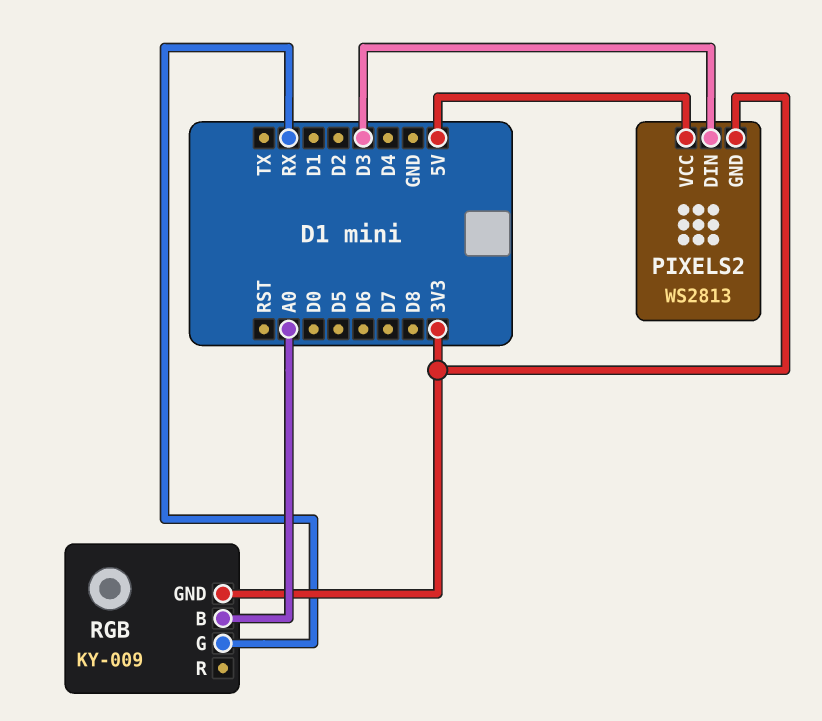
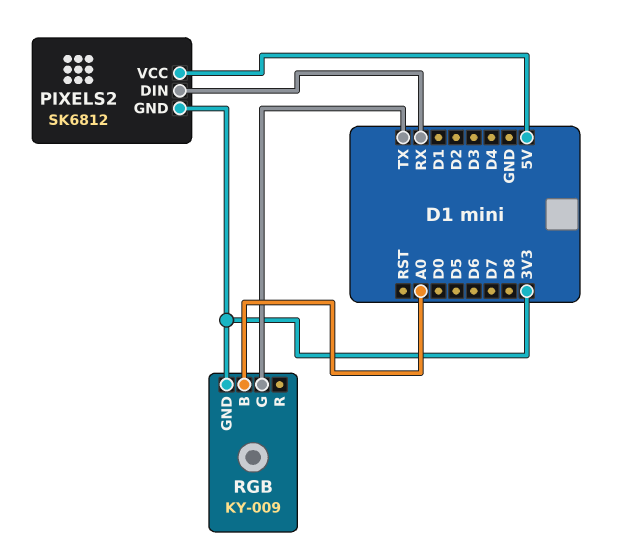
PIXELS2: WS2813 -> SK6812
PIXELS2 pin DIN: D3 -> RX
RGB pin G: RX -> TX

